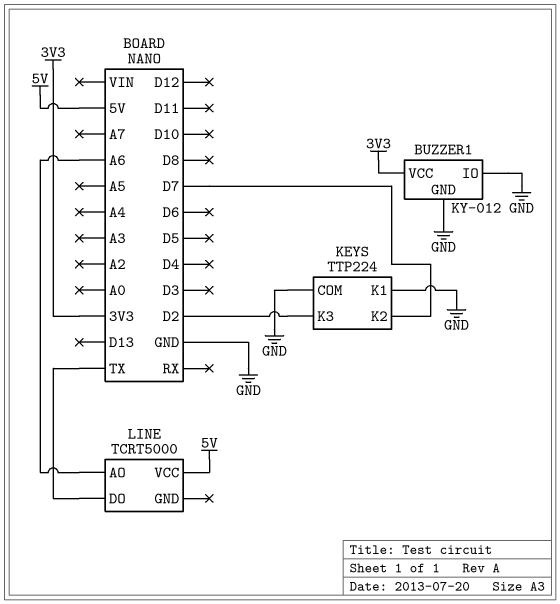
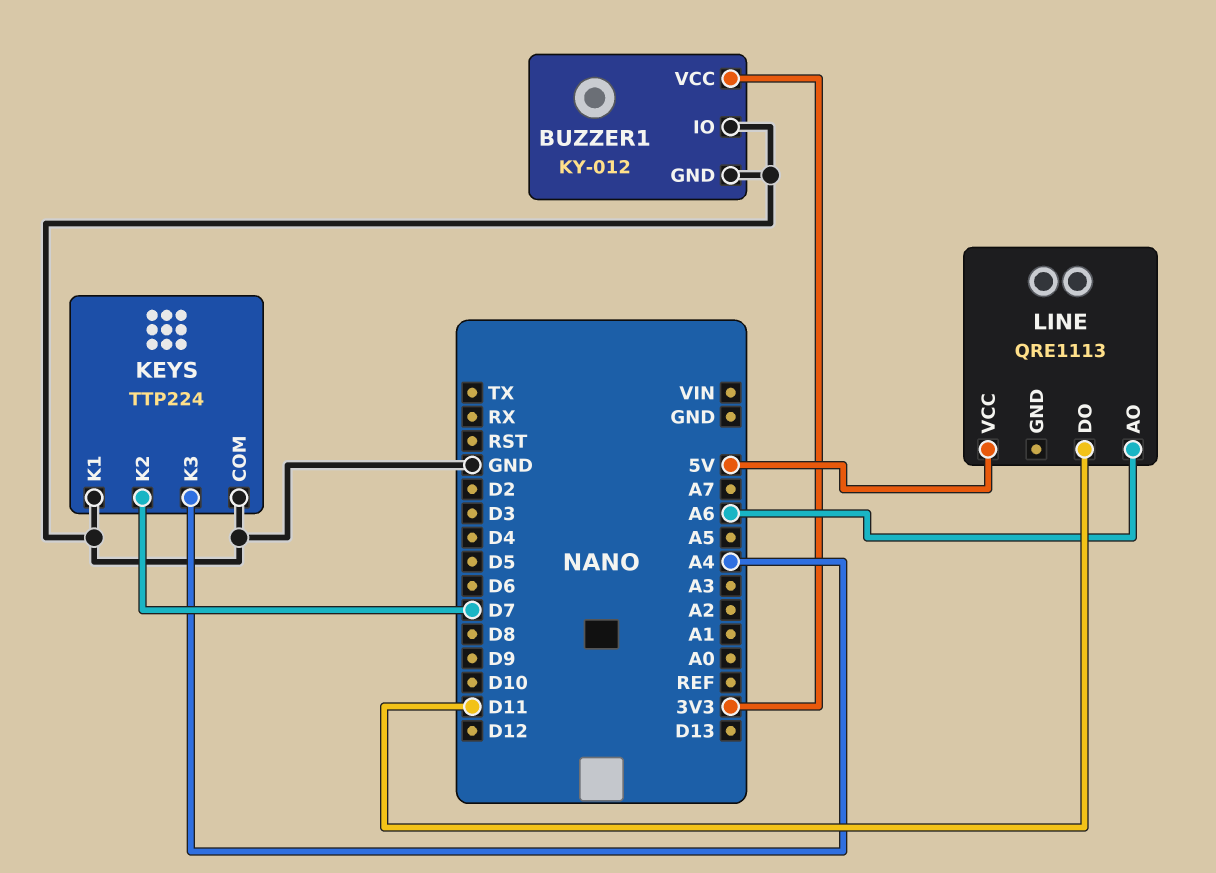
KEYS pin K3: D2 -> A4
LINE: TCRT5000 -> QRE1113
LINE pin DO: TX -> D11

